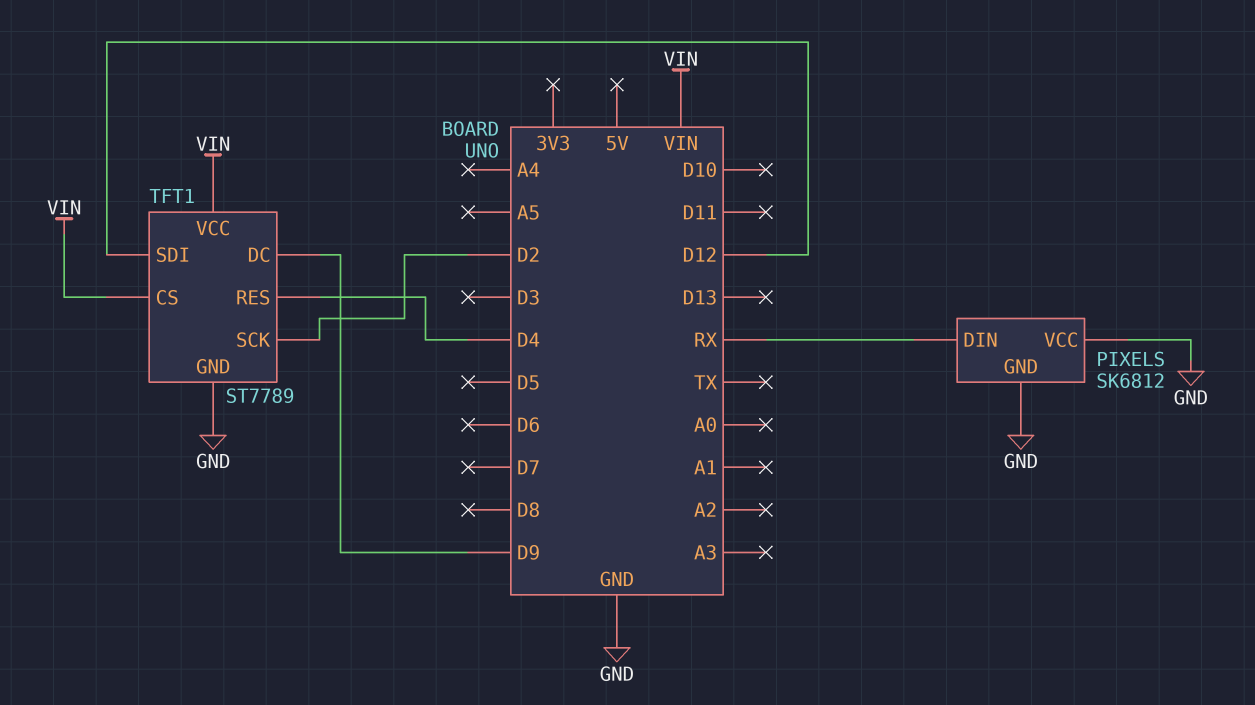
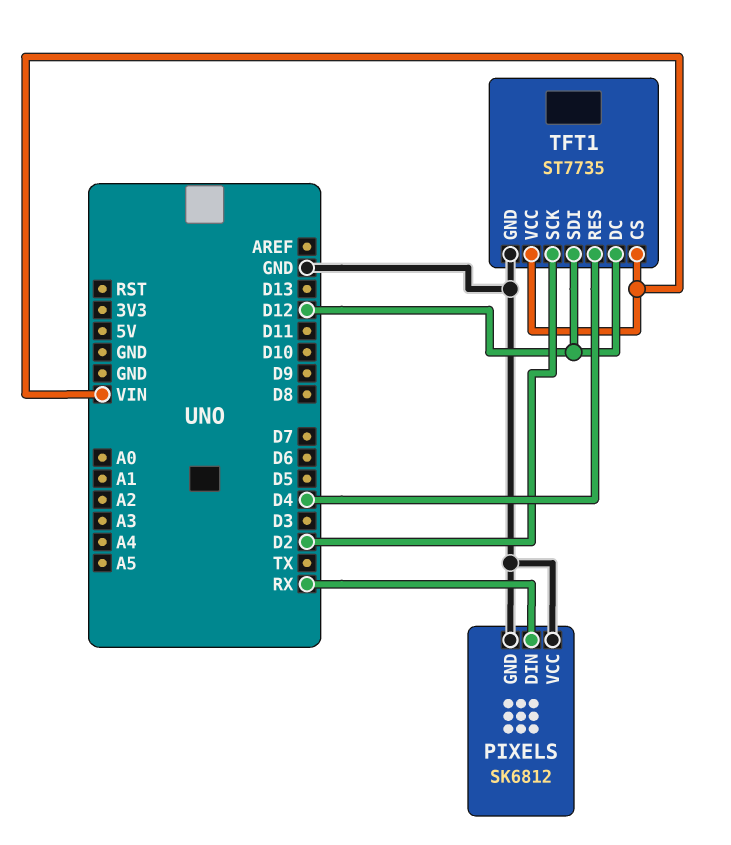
TFT1: ST7789 -> ST7735
TFT1 pin DC: D9 -> D12

